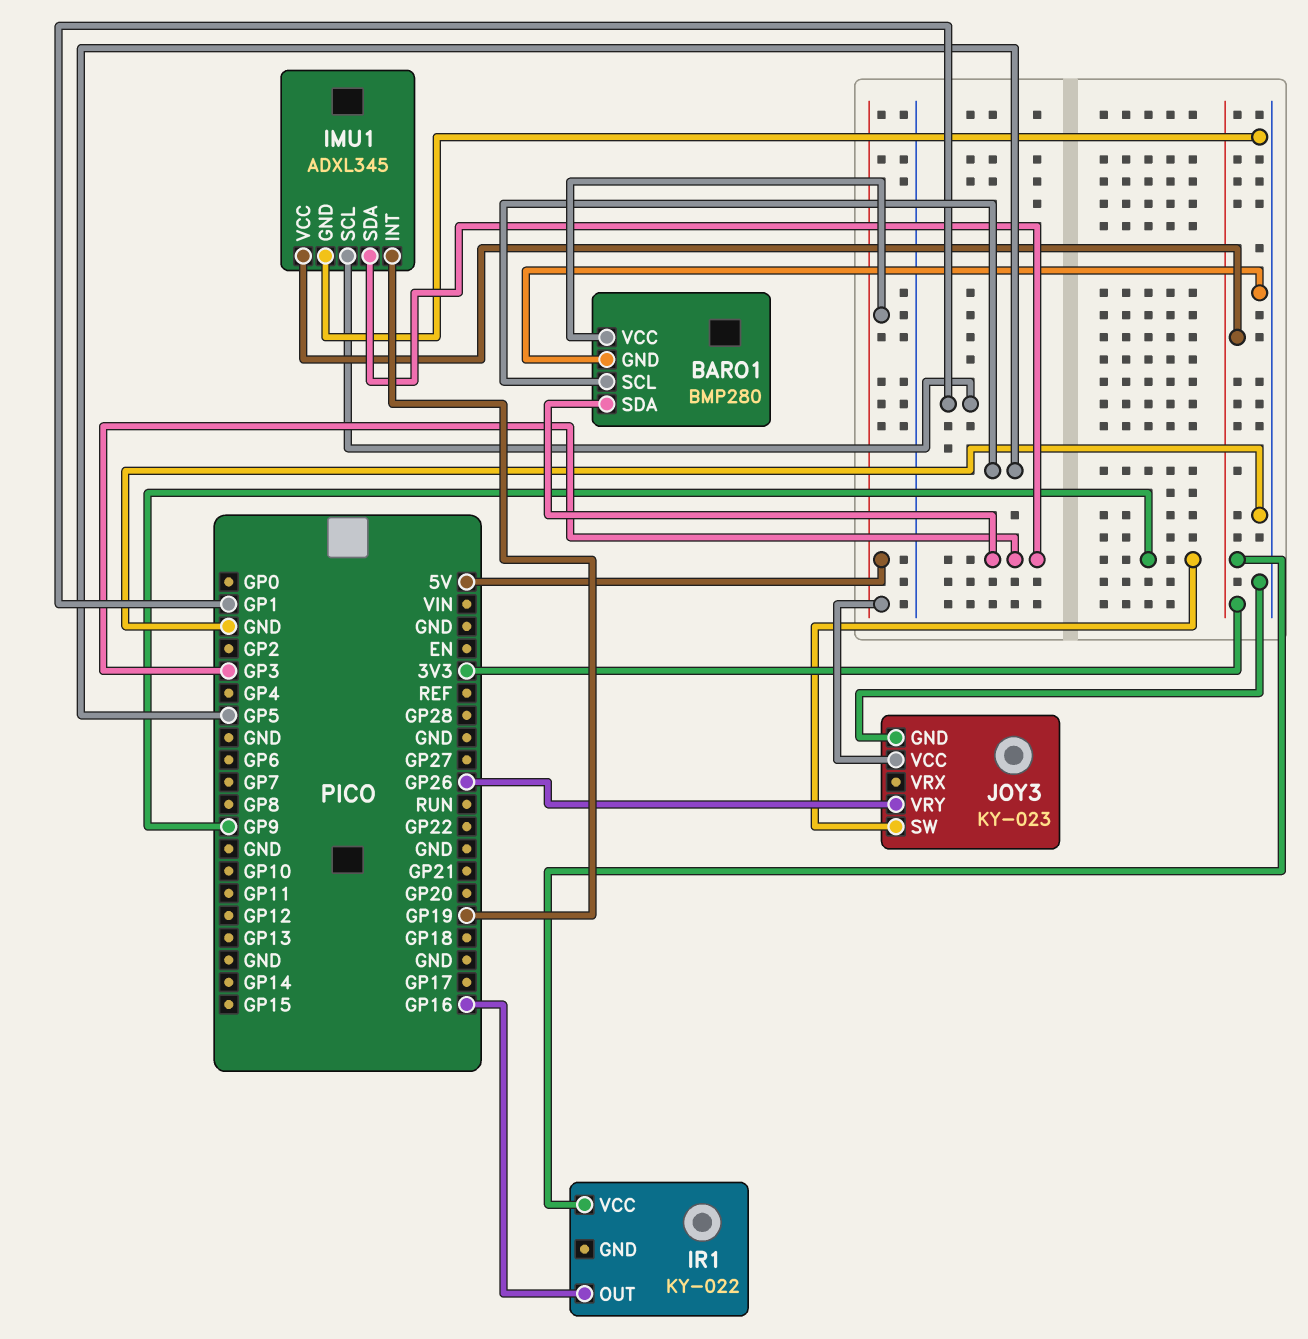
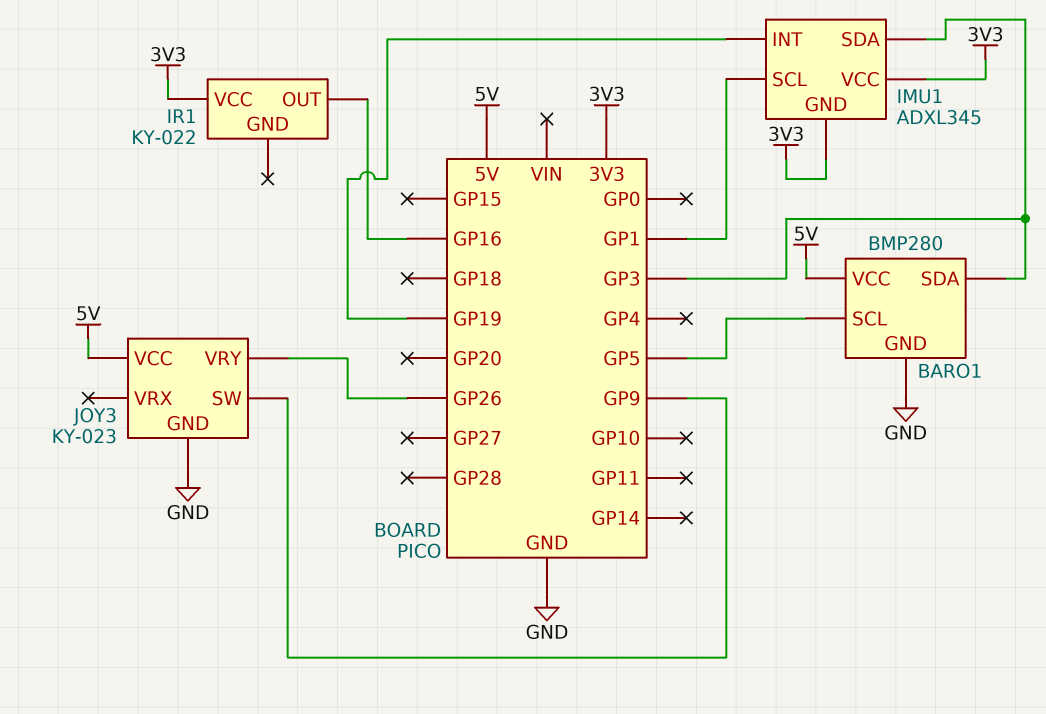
IMU1 pin GND: GND -> 3V3

